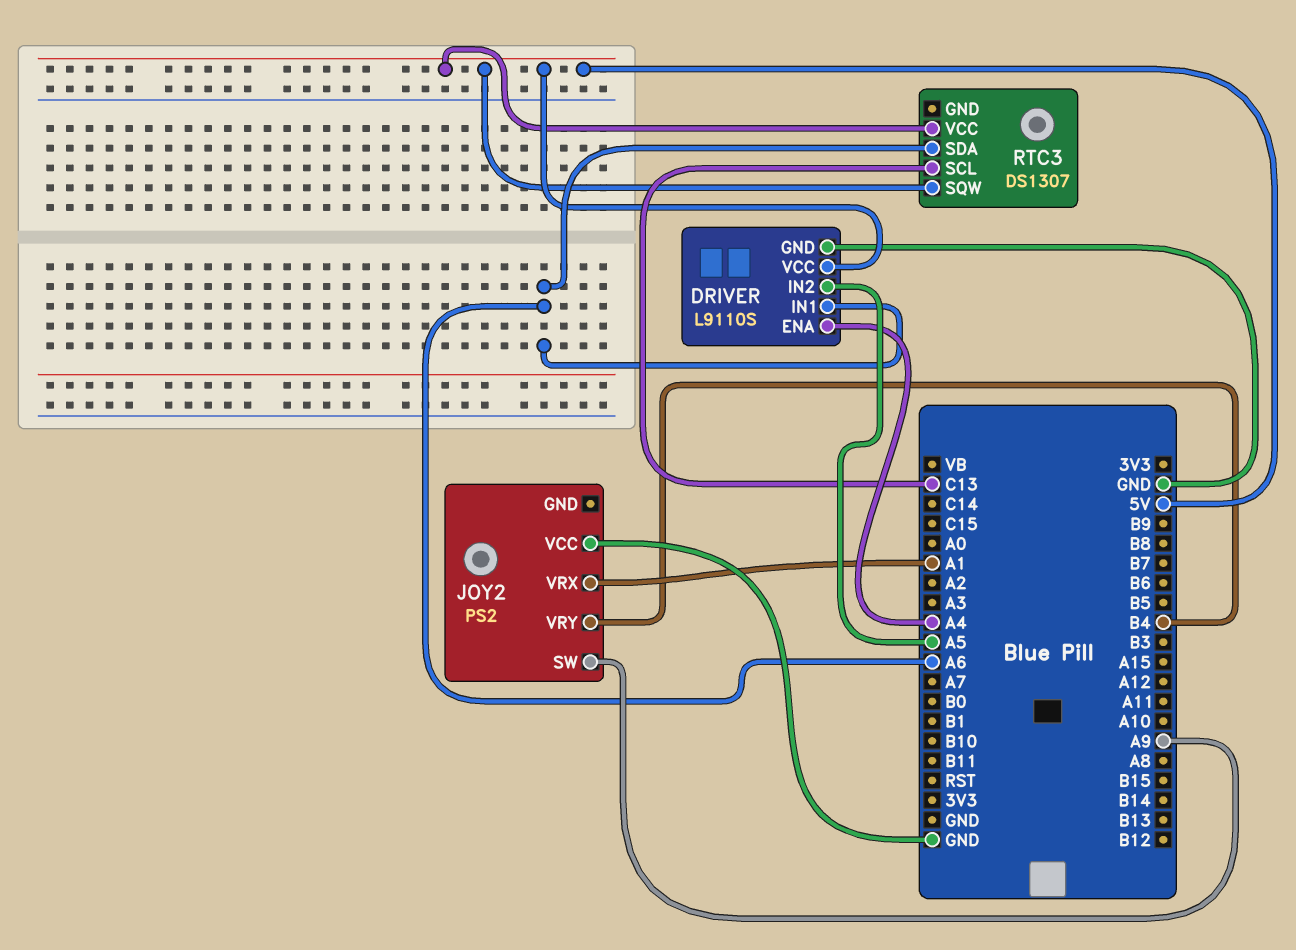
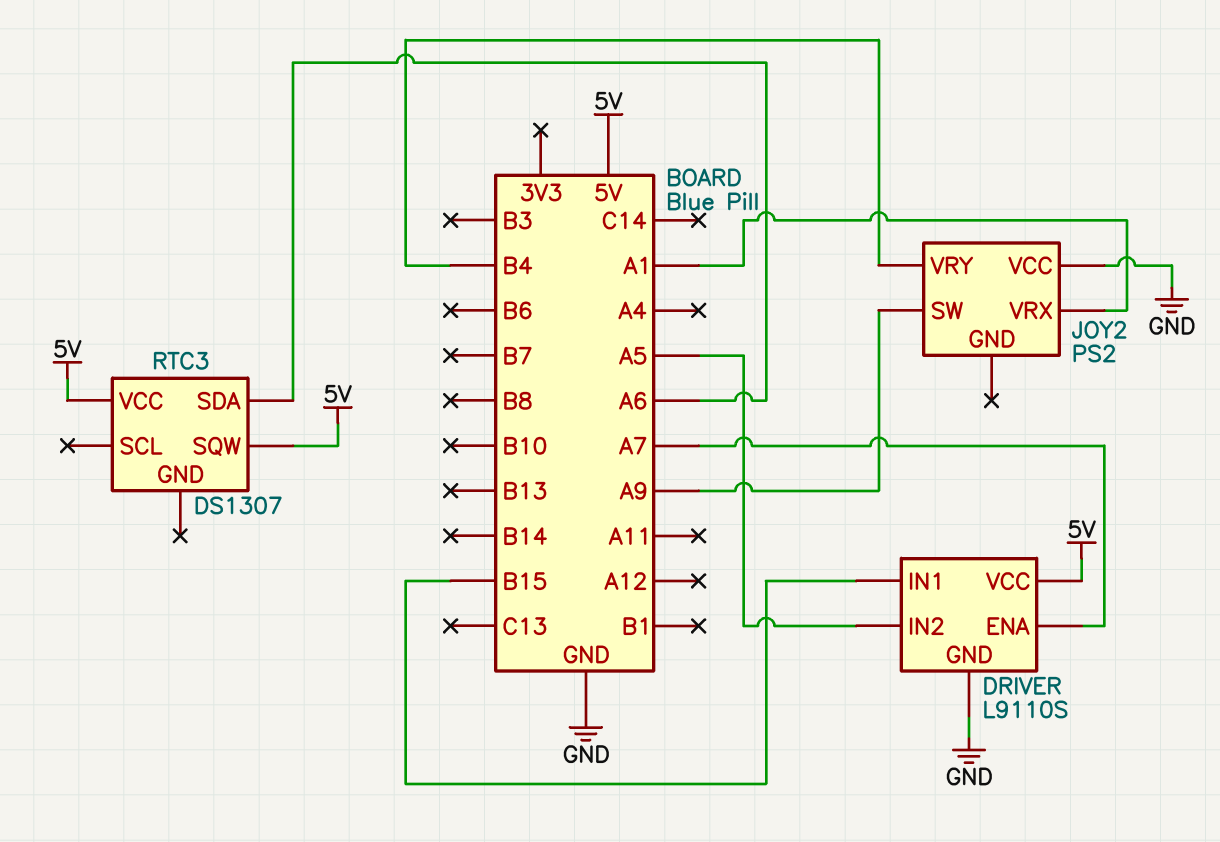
DRIVER pin ENA: A4 -> A7
DRIVER pin IN1: A6 -> B15
RTC3 pin SCL: C13 -> none

